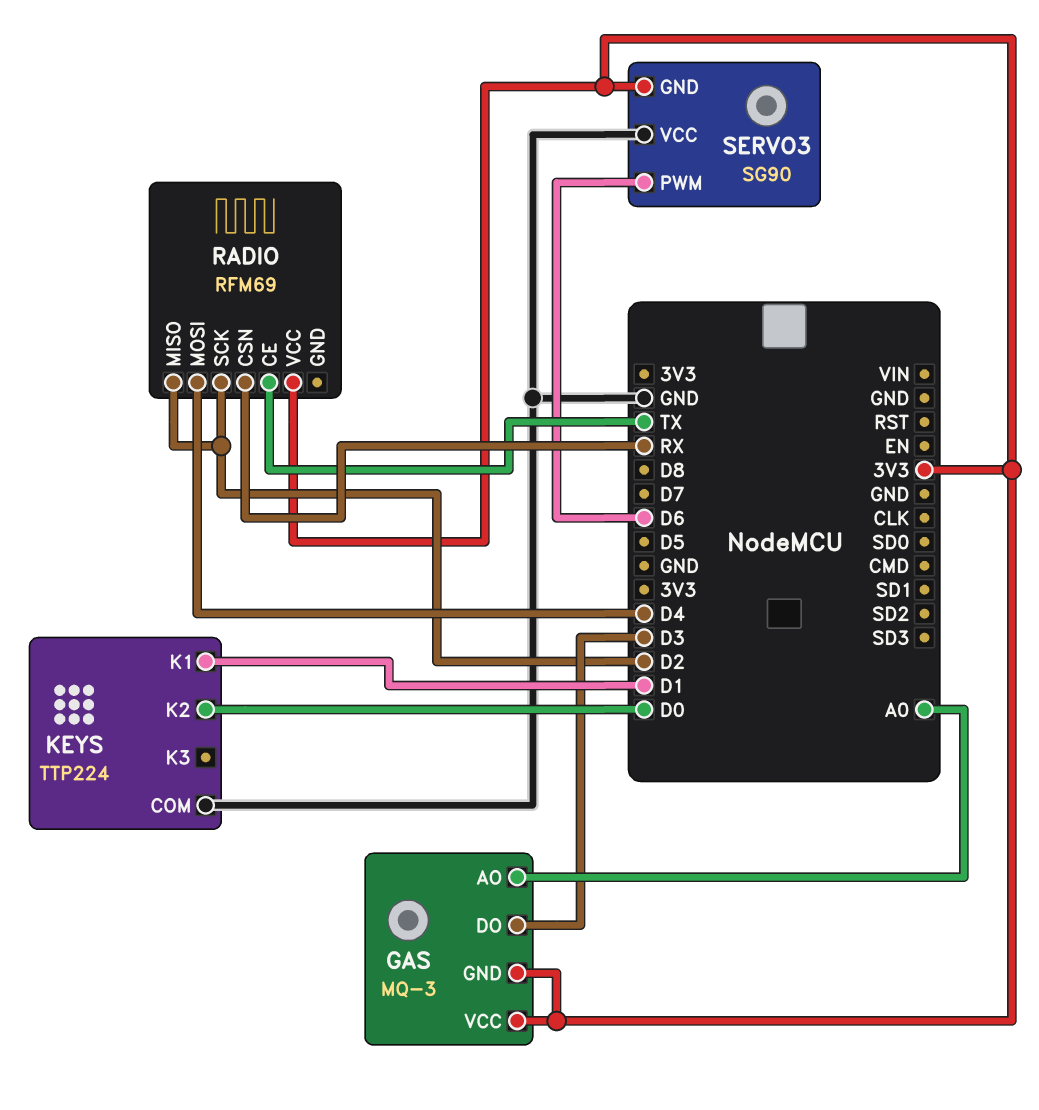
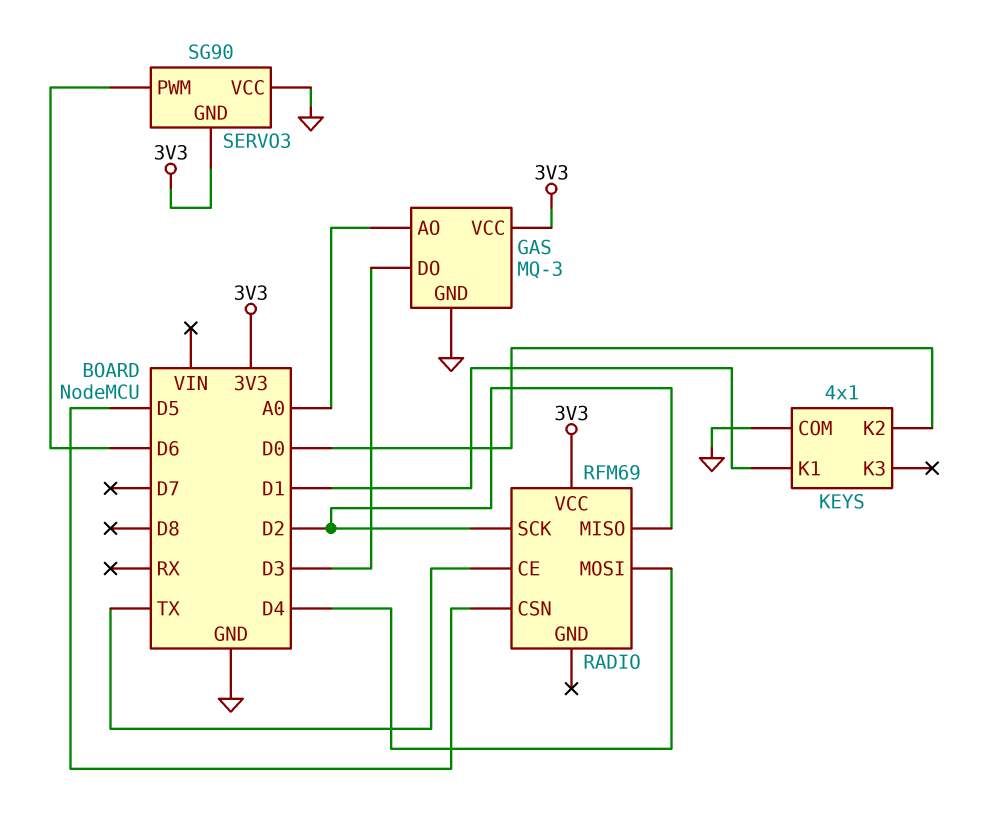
GAS pin GND: 3V3 -> GND
KEYS: TTP224 -> 4x1
RADIO pin CSN: RX -> D5

